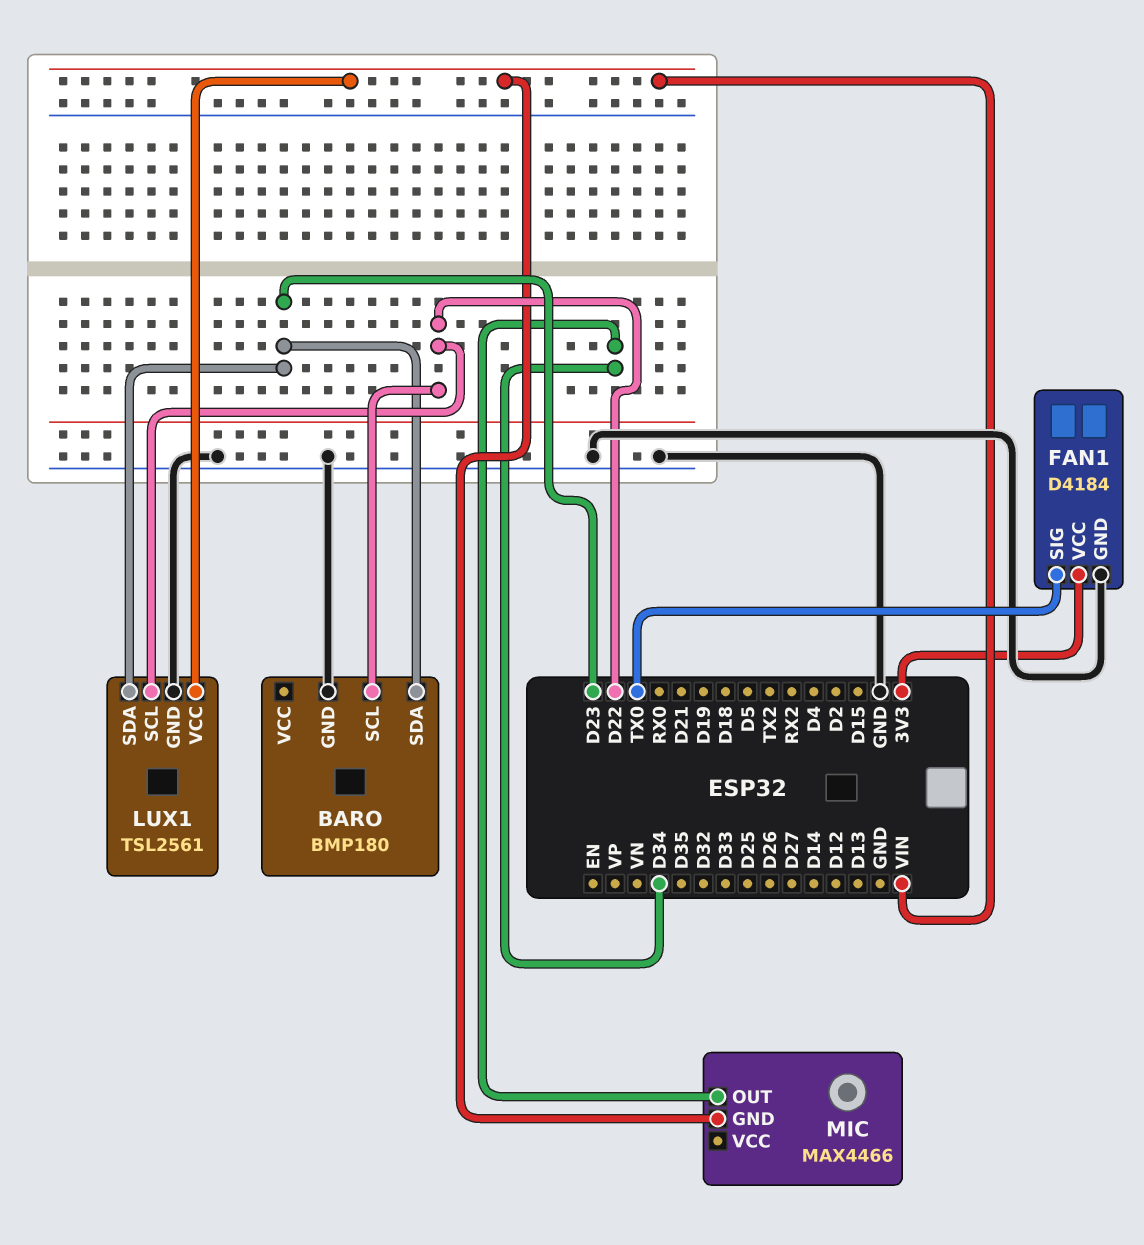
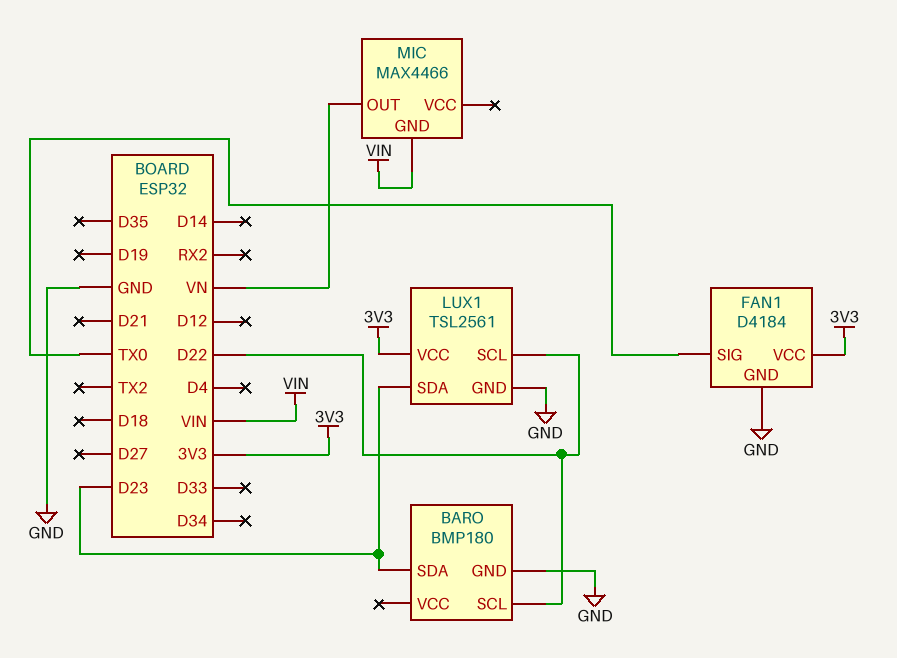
LUX1 pin VCC: VIN -> 3V3
MIC pin OUT: D34 -> VN

